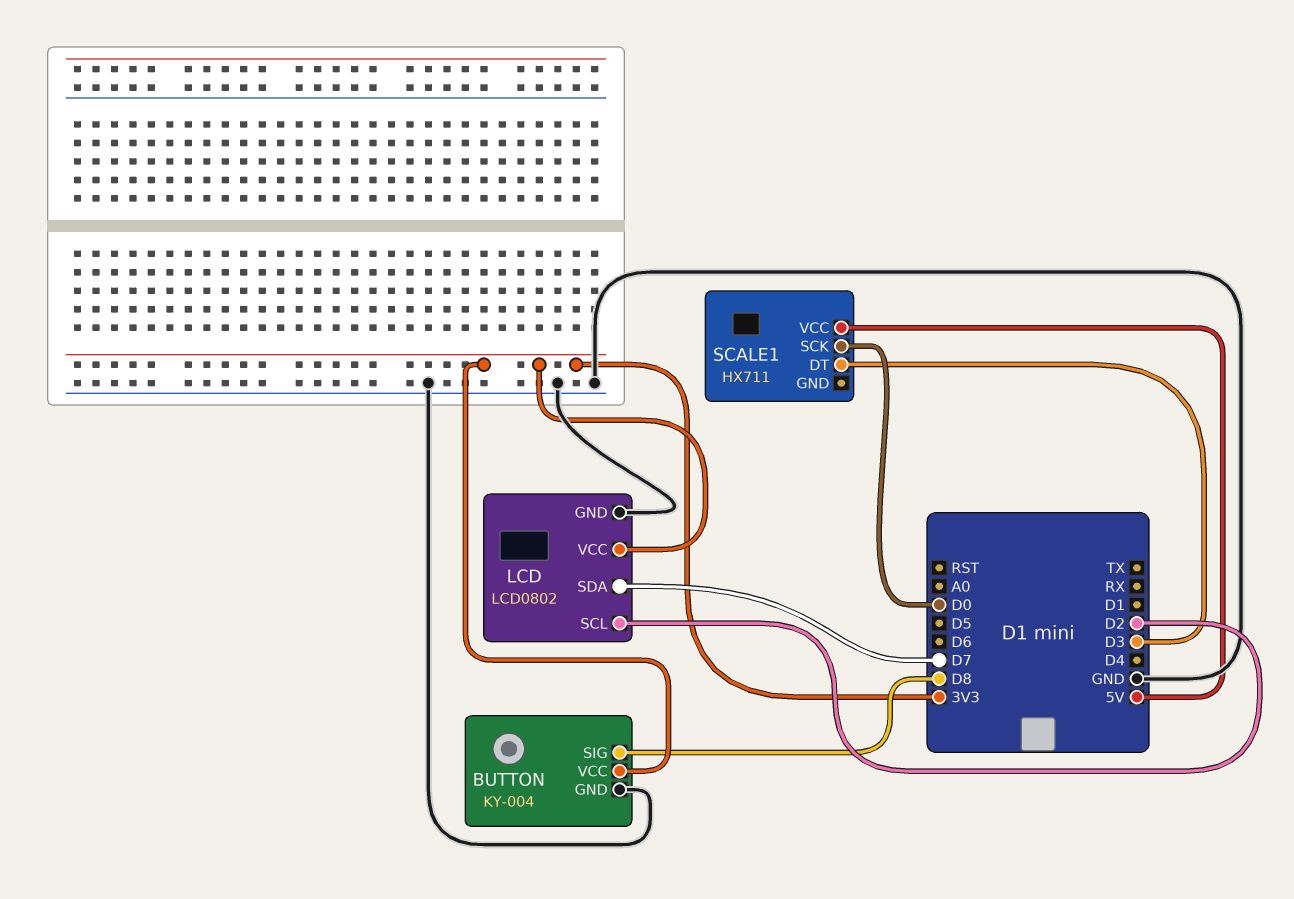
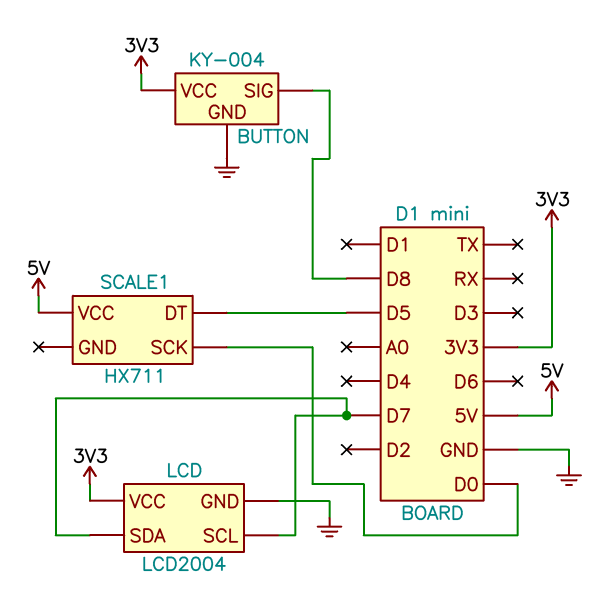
LCD: LCD0802 -> LCD2004
LCD pin SCL: D2 -> D7
SCALE1 pin DT: D3 -> D5

